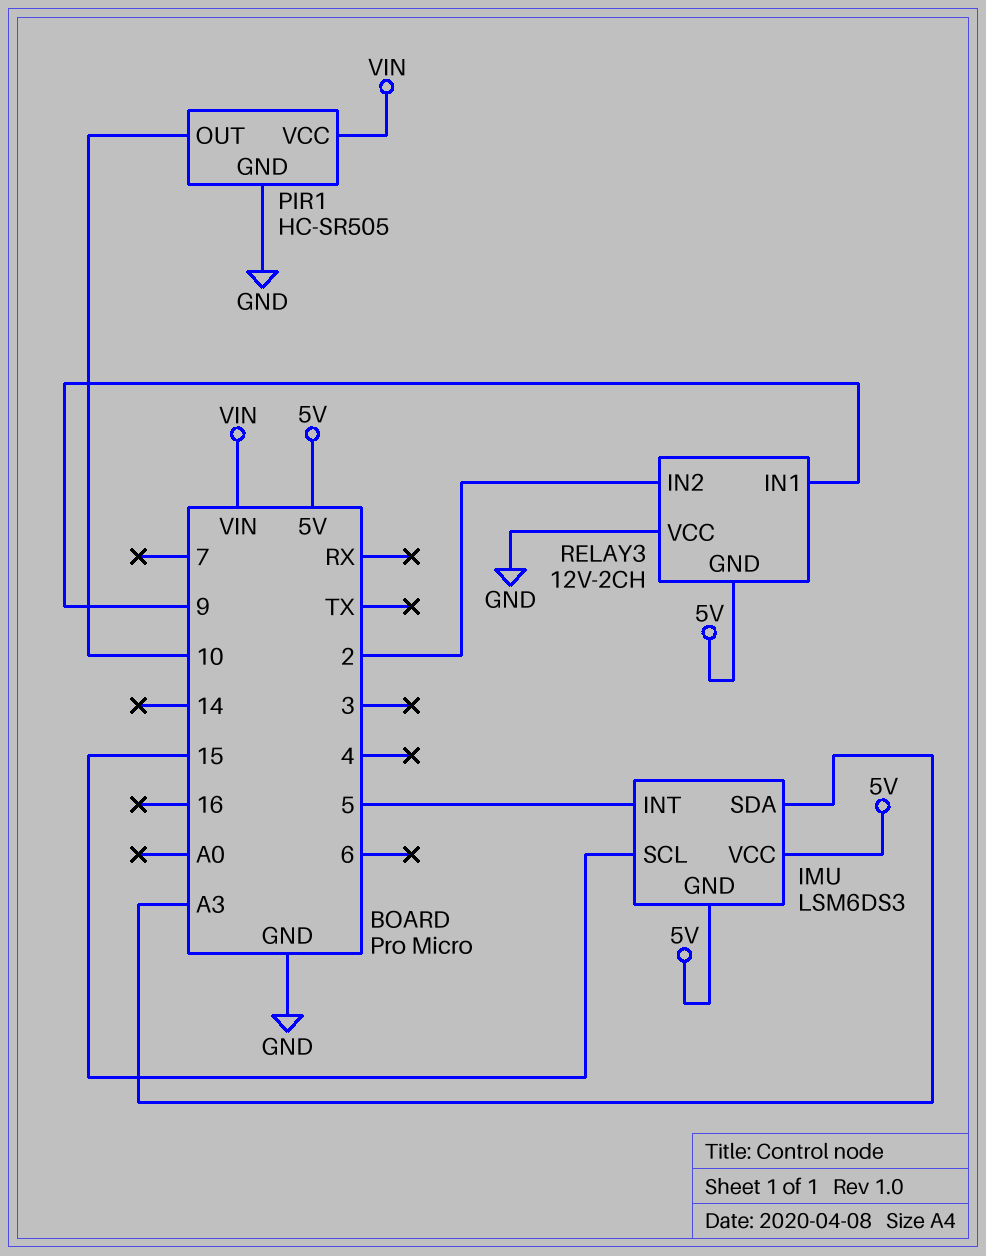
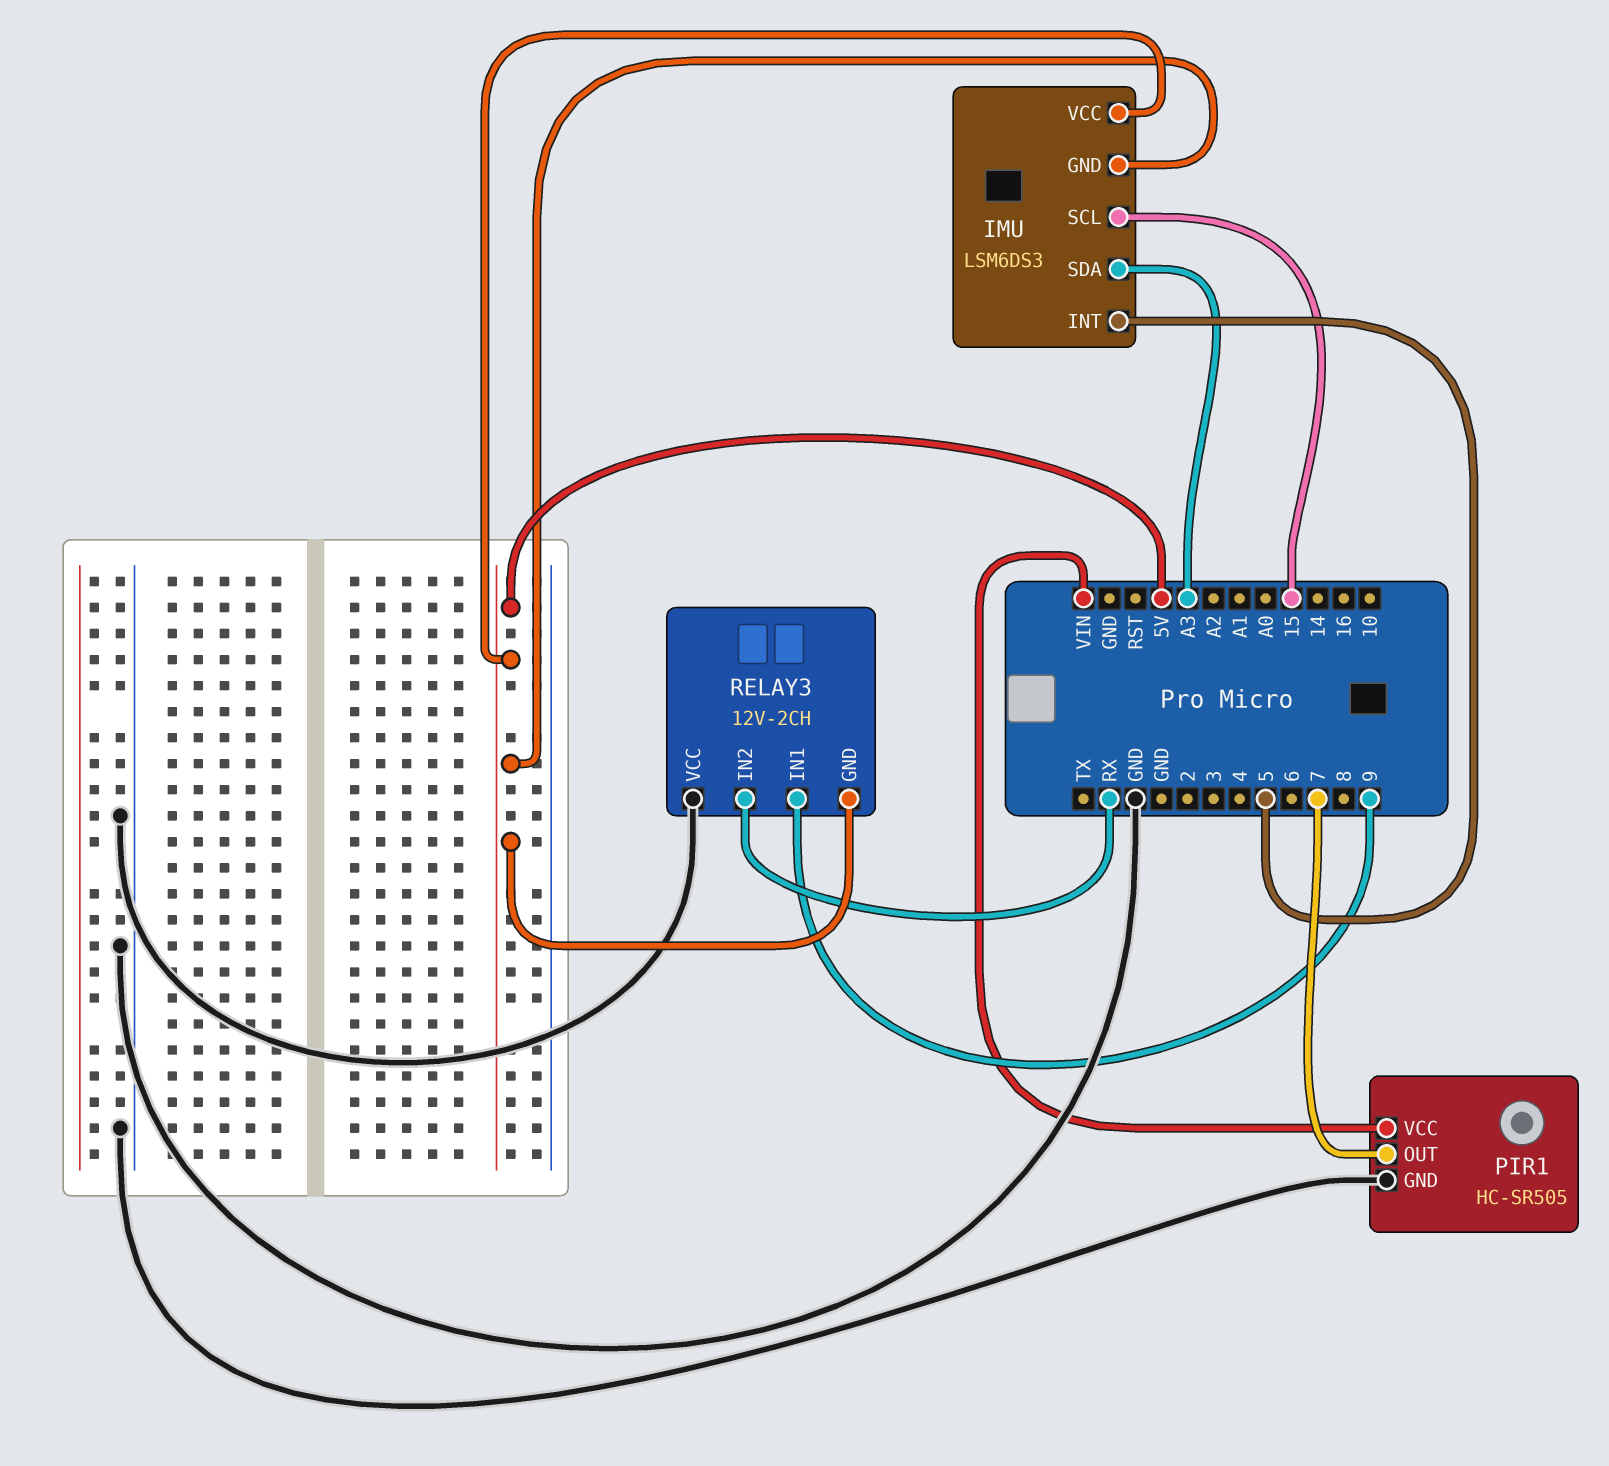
PIR1 pin OUT: 10 -> 7
RELAY3 pin IN2: 2 -> RX

